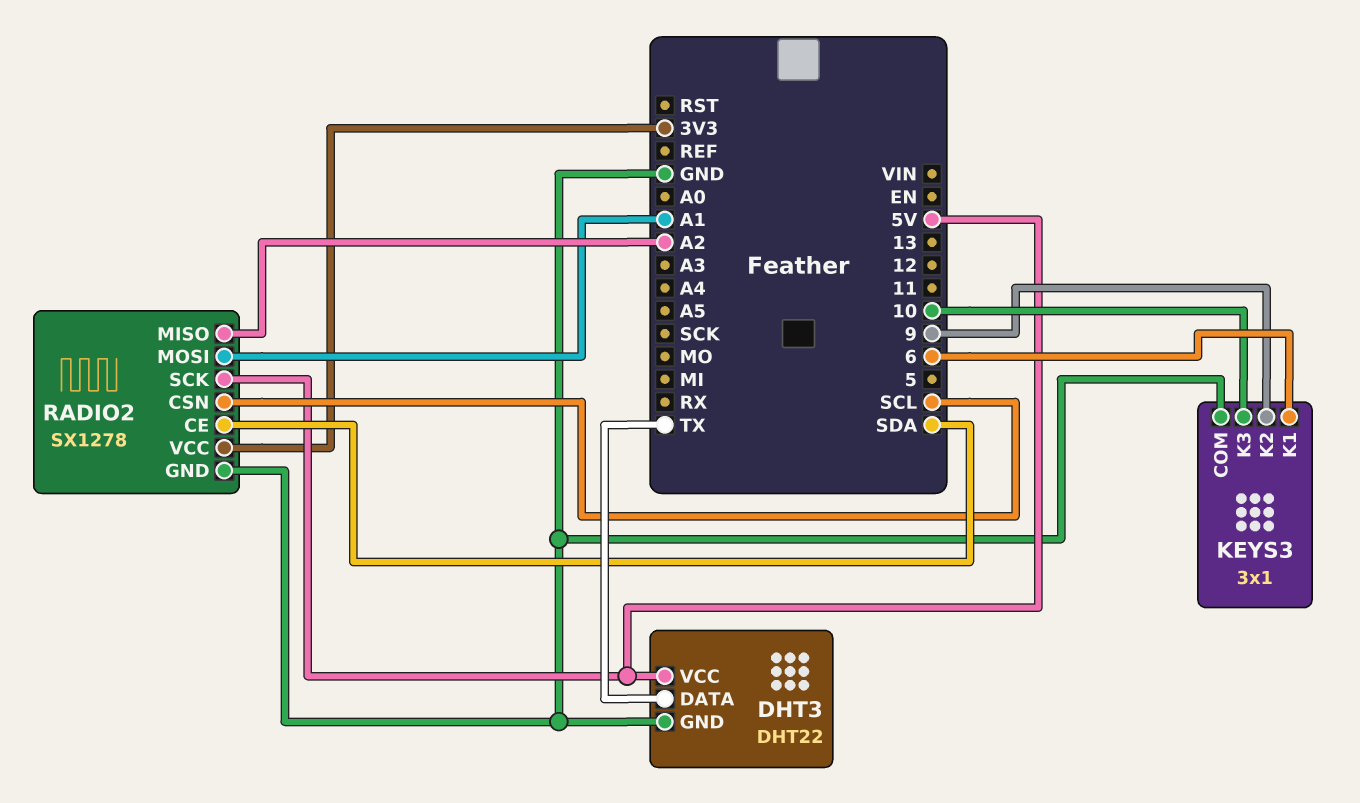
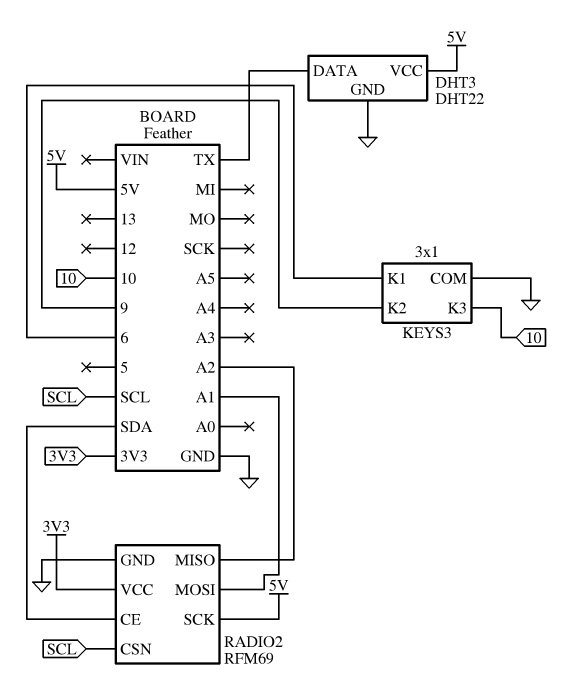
RADIO2: SX1278 -> RFM69

